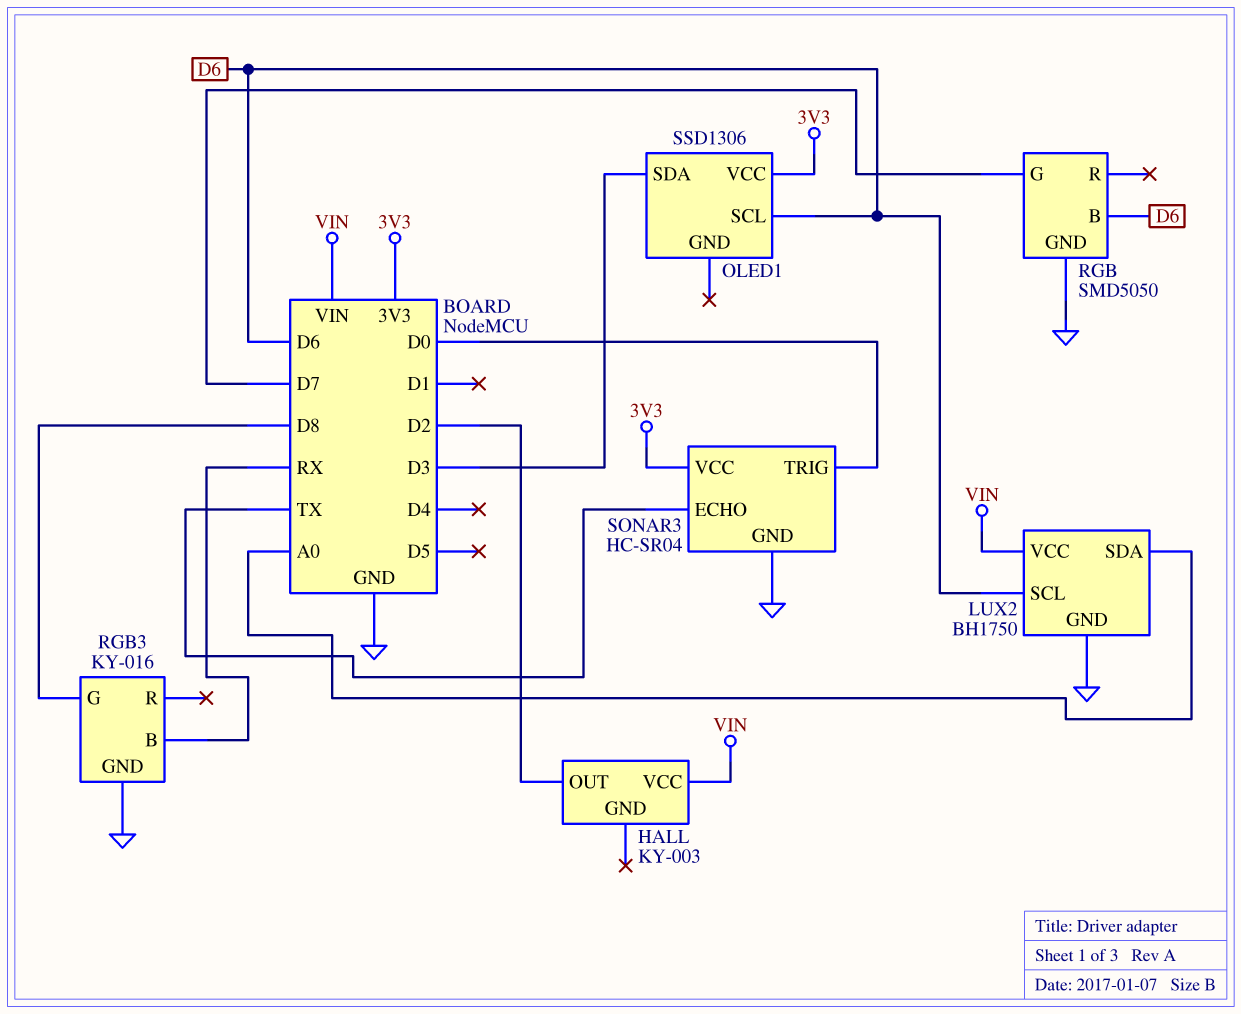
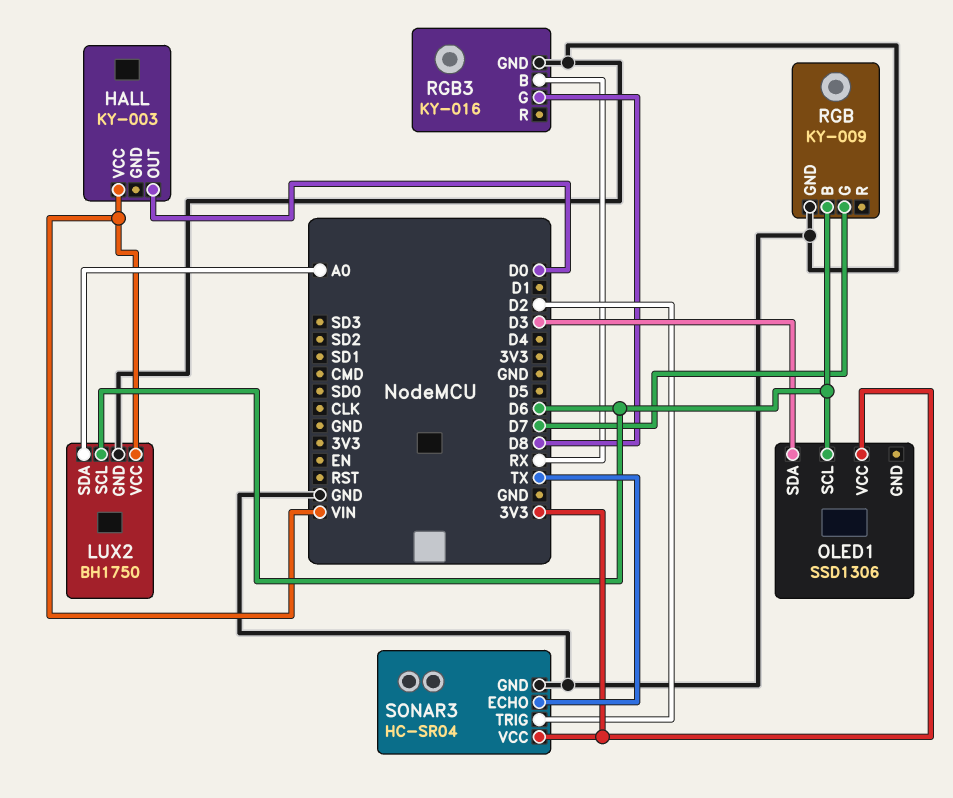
HALL pin OUT: D2 -> D0
RGB: SMD5050 -> KY-009
SONAR3 pin TRIG: D0 -> D2

